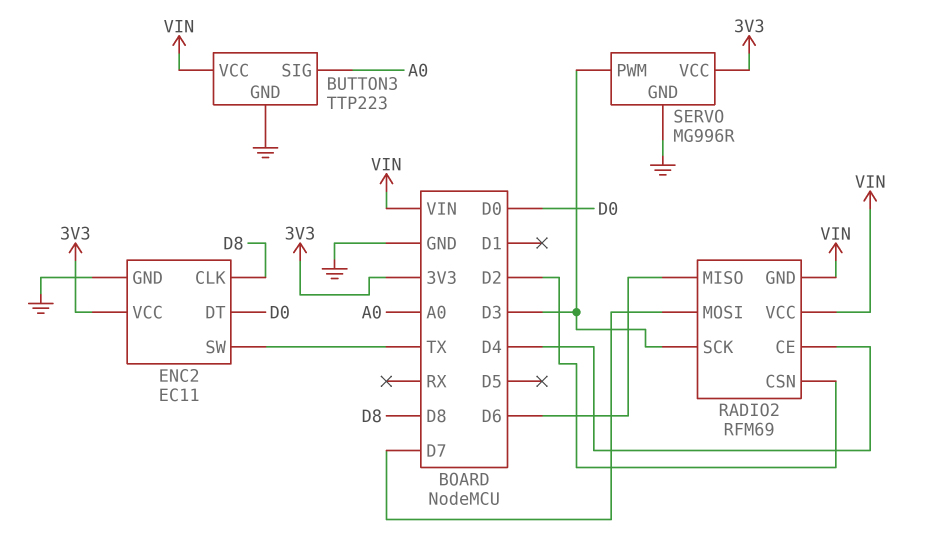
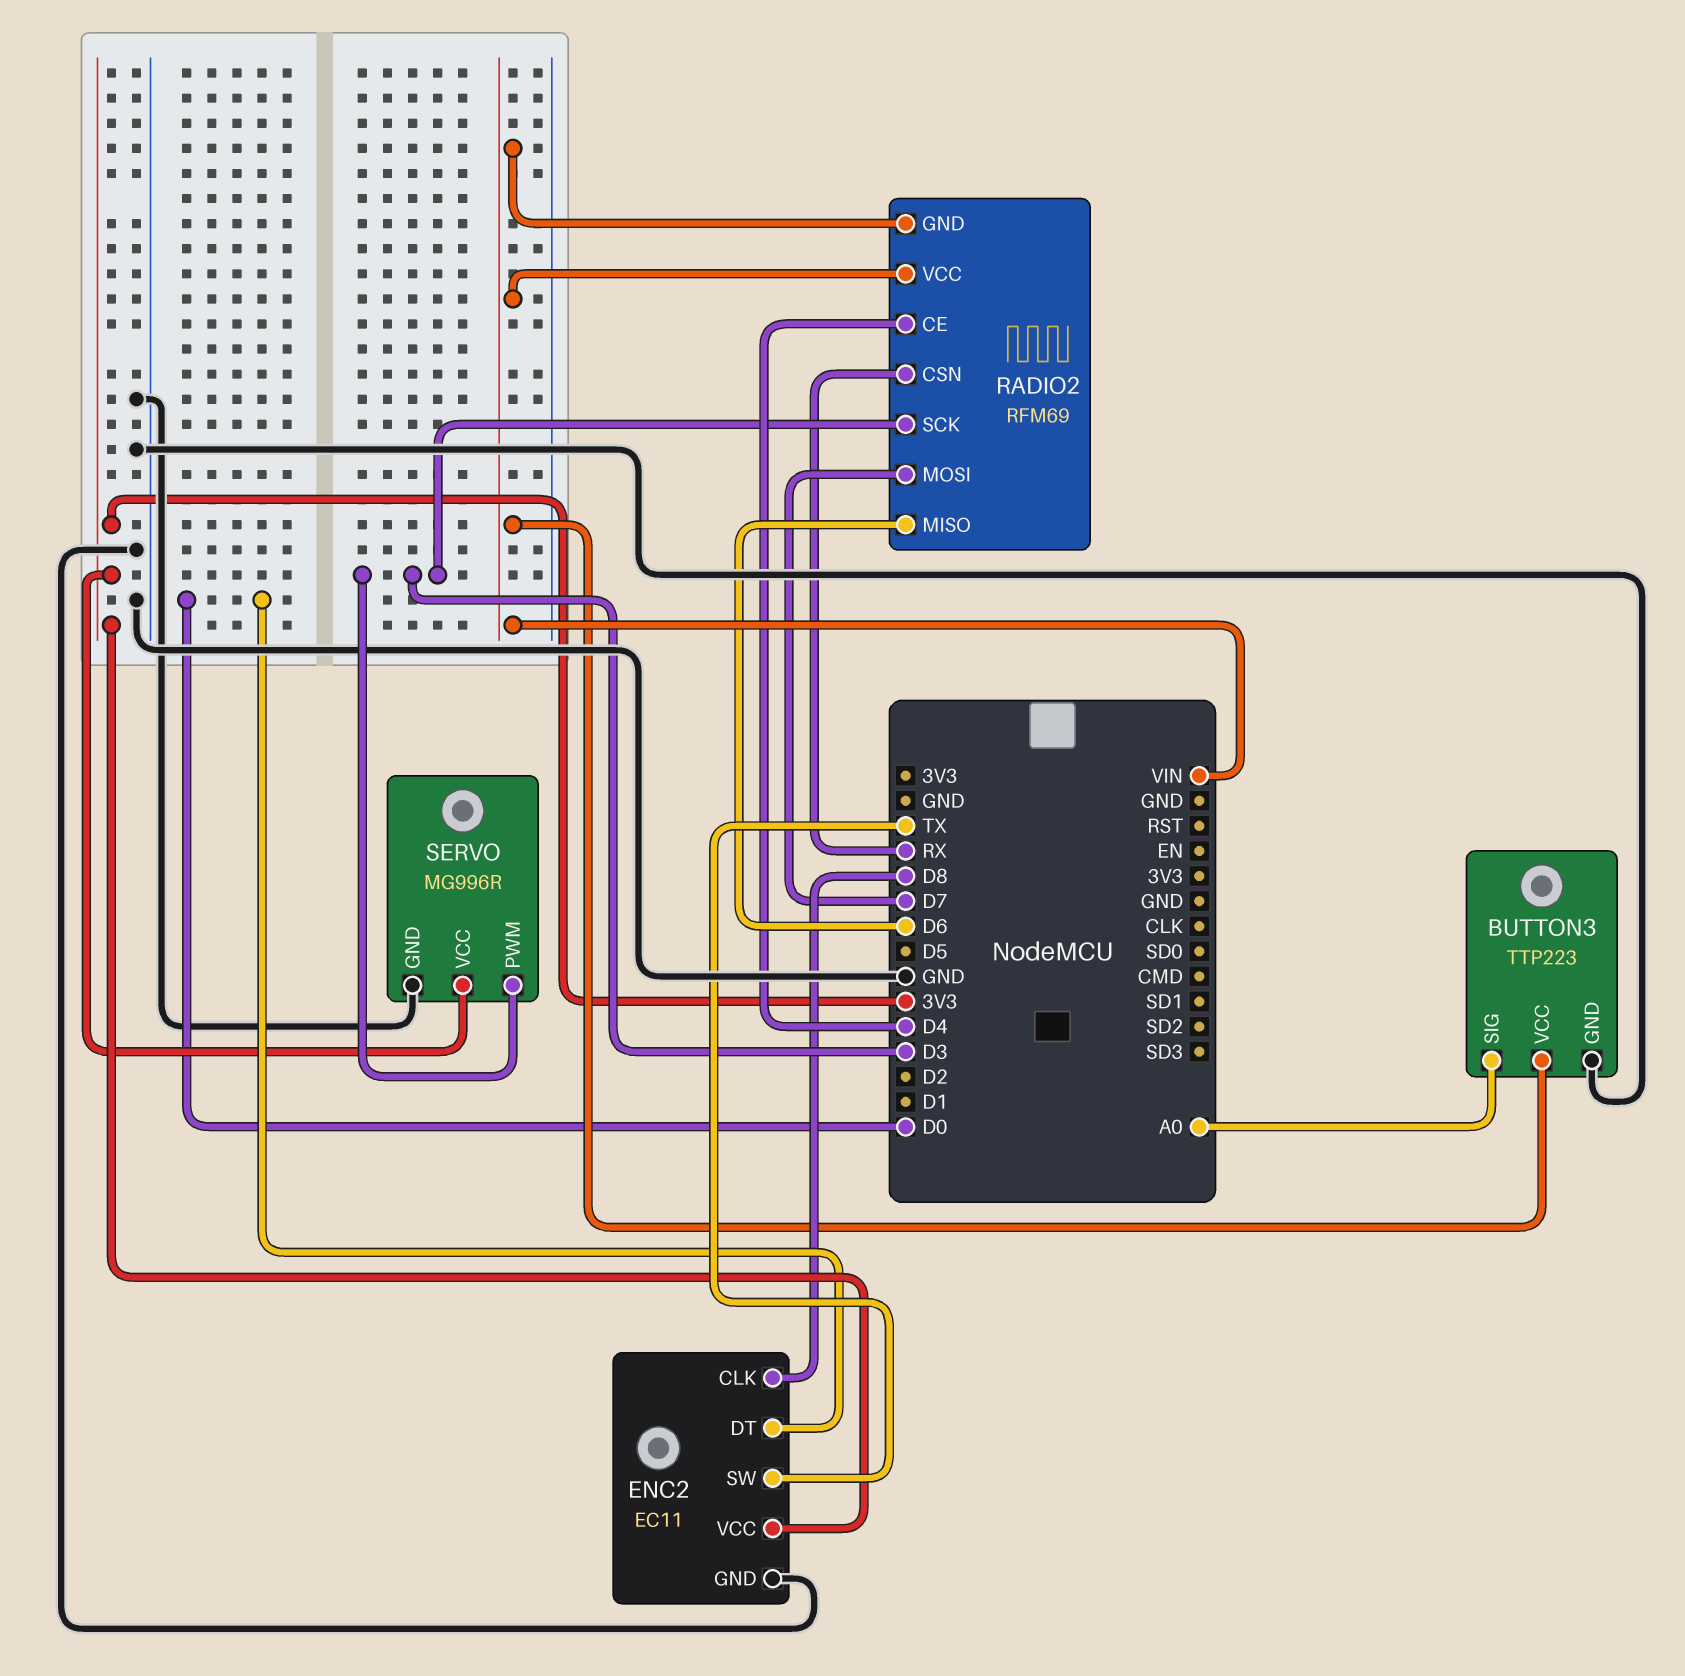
RADIO2 pin CSN: D2 -> RX

